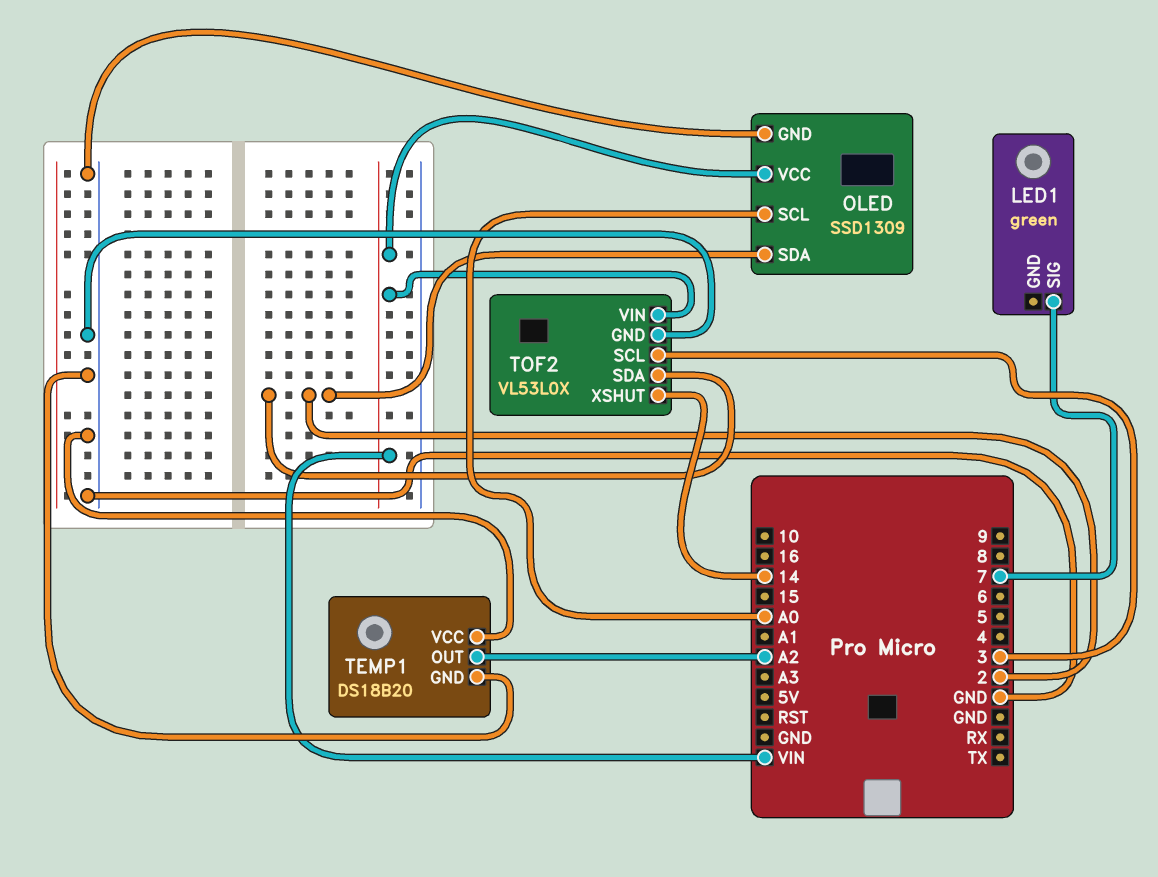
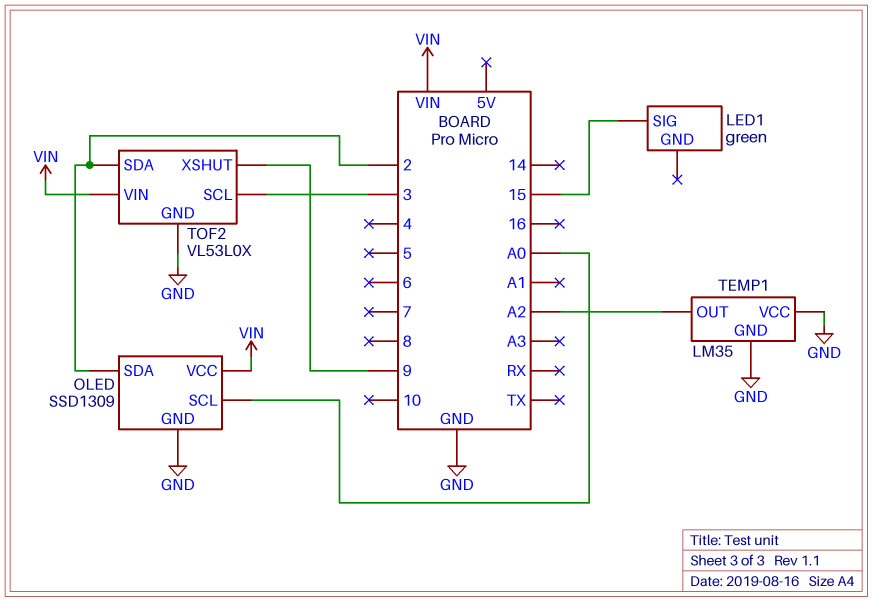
LED1 pin SIG: 7 -> 15
TEMP1: DS18B20 -> LM35
TOF2 pin XSHUT: 14 -> 9

